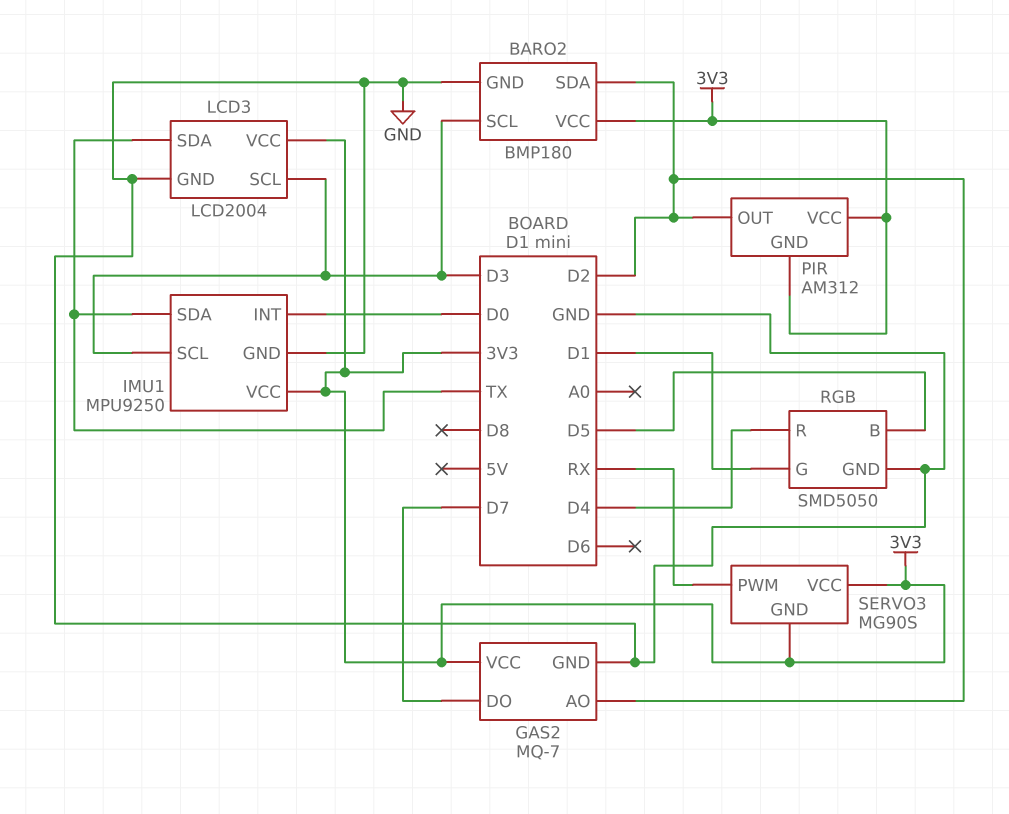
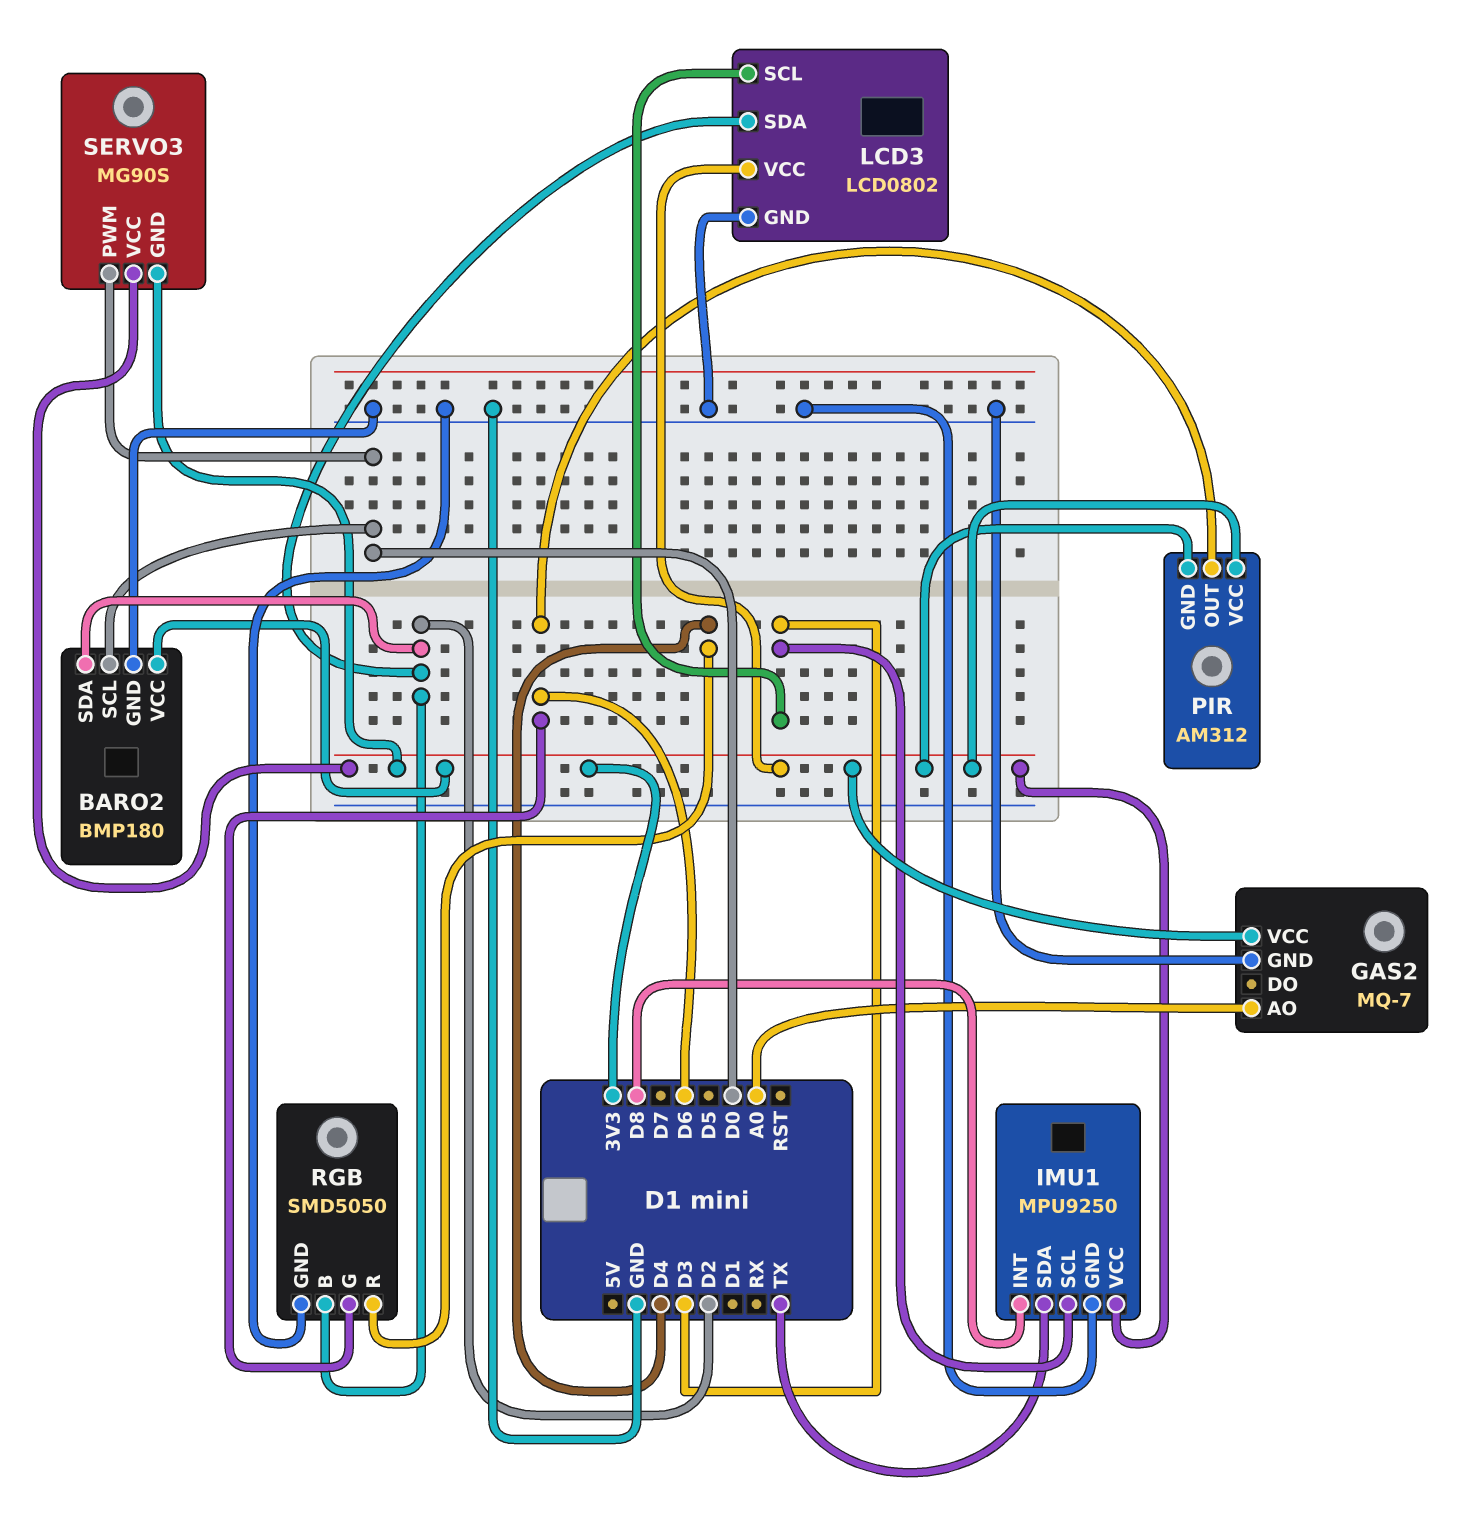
BARO2 pin SCL: D3 -> D0
GAS2 pin AO: D2 -> A0
GAS2 pin DO: D7 -> none
IMU1 pin INT: D0 -> D8
LCD3: LCD2004 -> LCD0802
LCD3 pin SDA: TX -> D2
PIR pin OUT: D2 -> D6
RGB pin B: D5 -> D2
RGB pin G: D1 -> D6
SERVO3 pin PWM: RX -> D0

